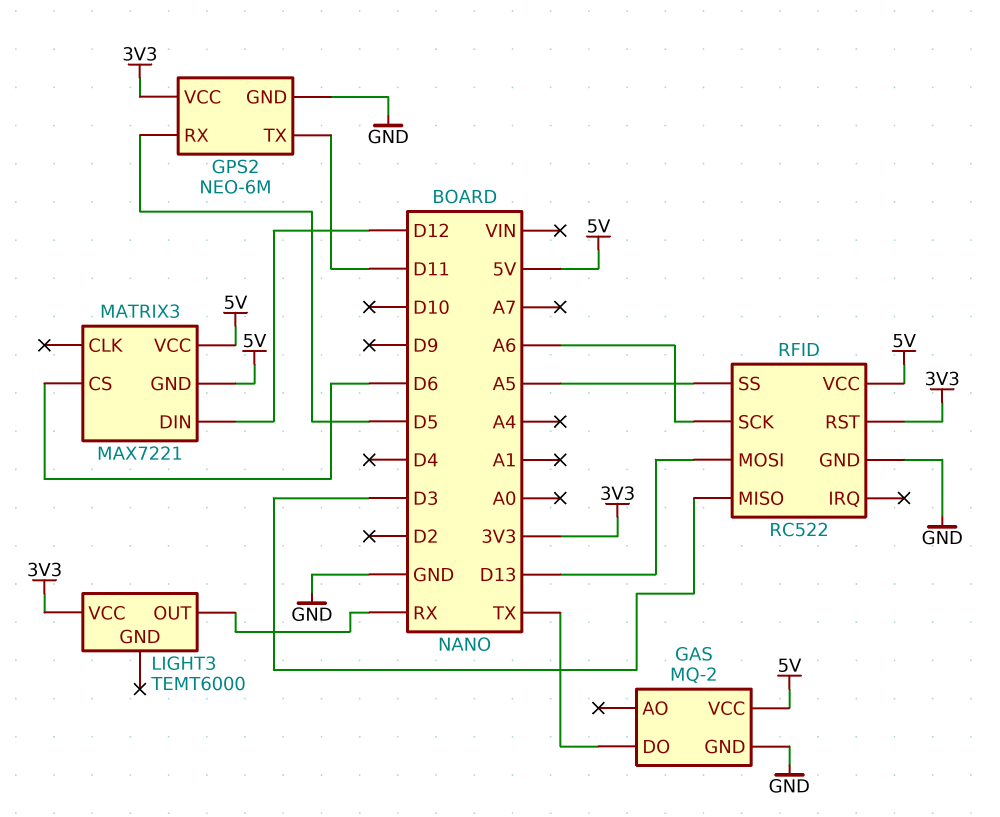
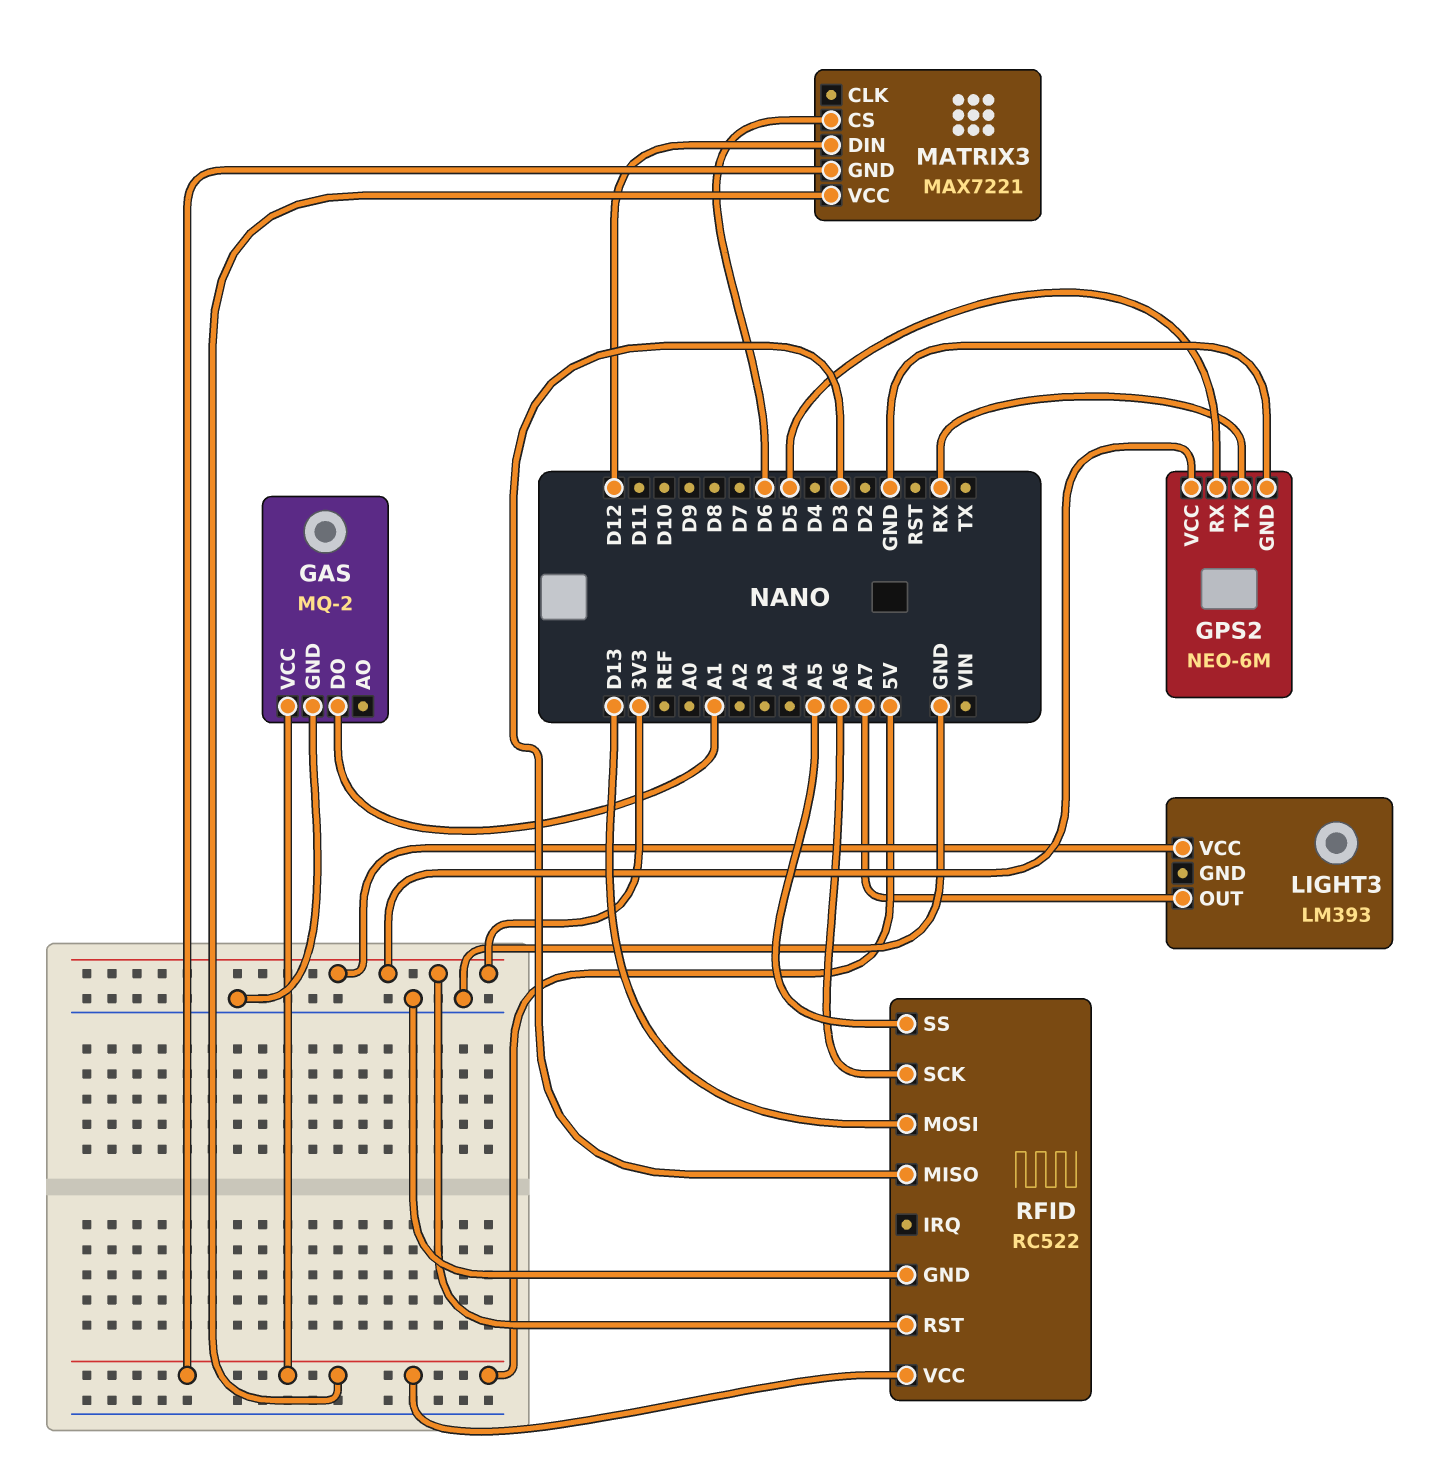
GAS pin DO: TX -> A1
GPS2 pin TX: D11 -> RX
LIGHT3: TEMT6000 -> LM393
LIGHT3 pin OUT: RX -> A7

